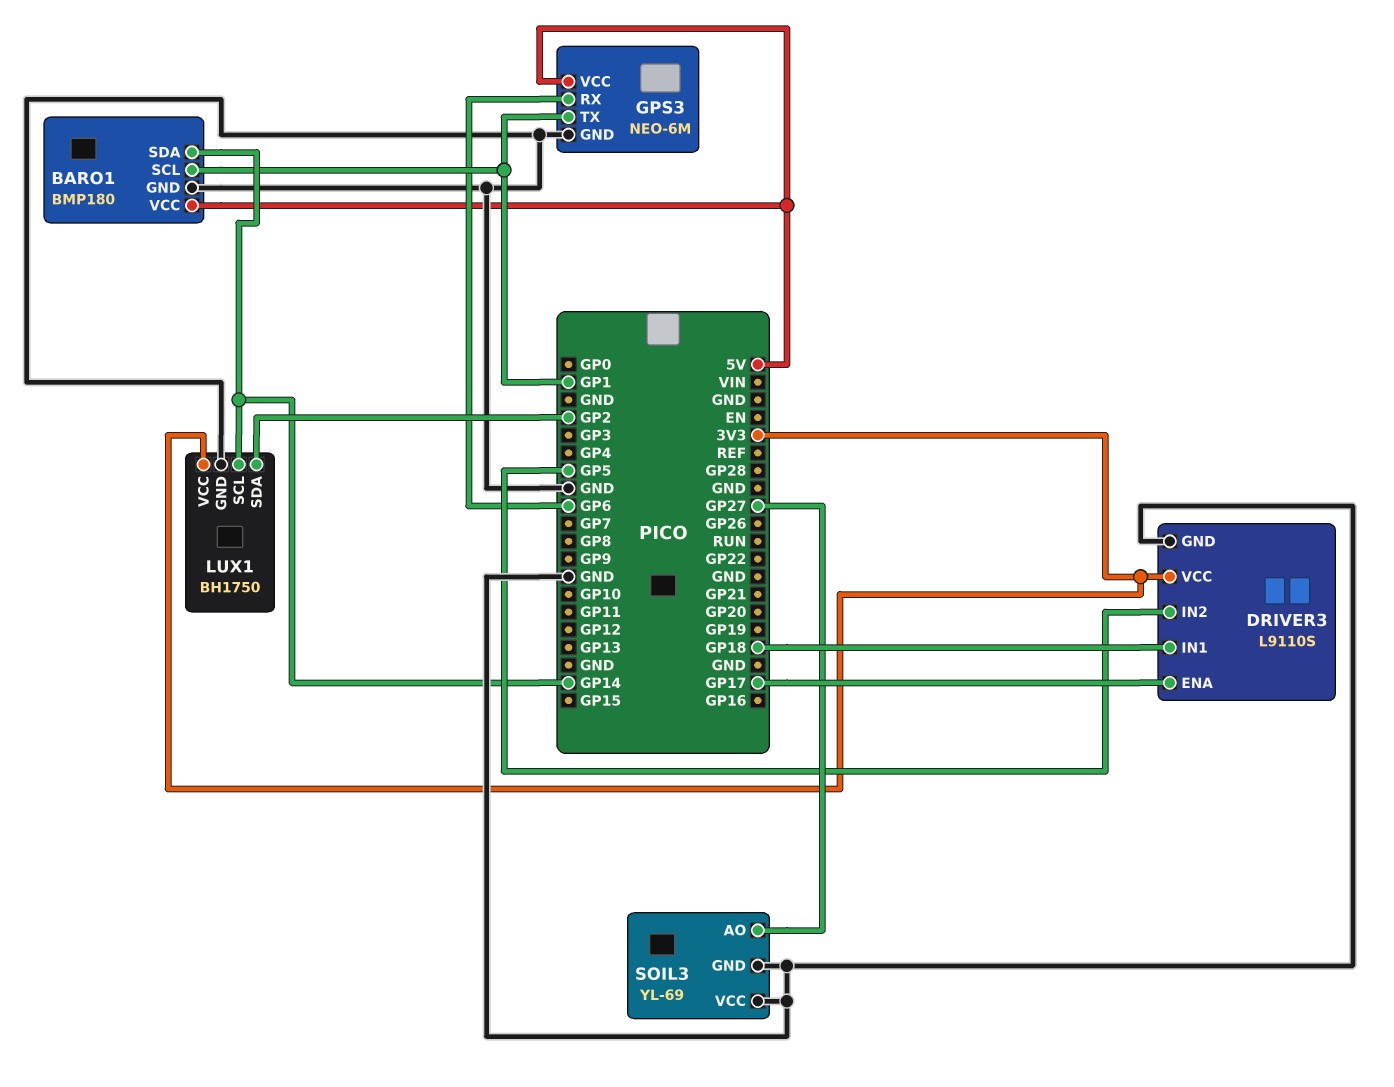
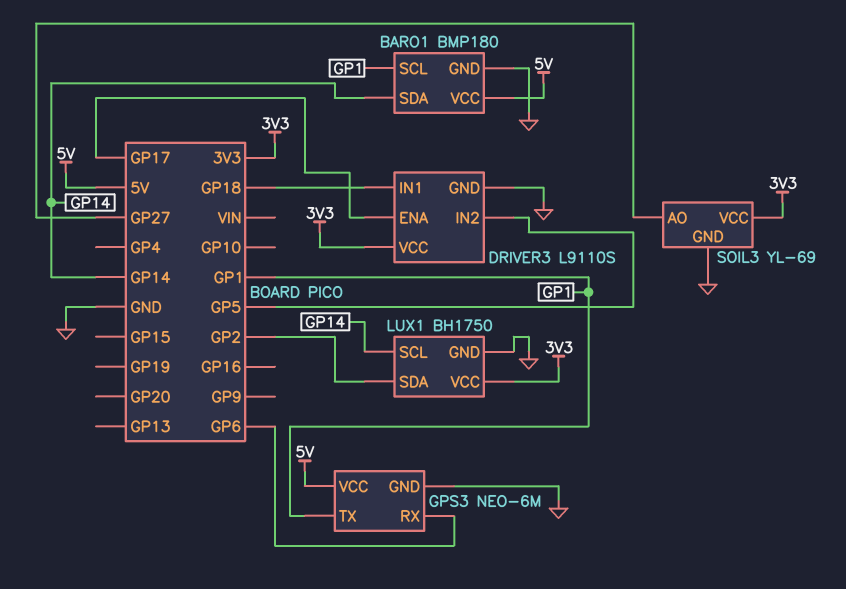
SOIL3 pin VCC: GND -> 3V3

